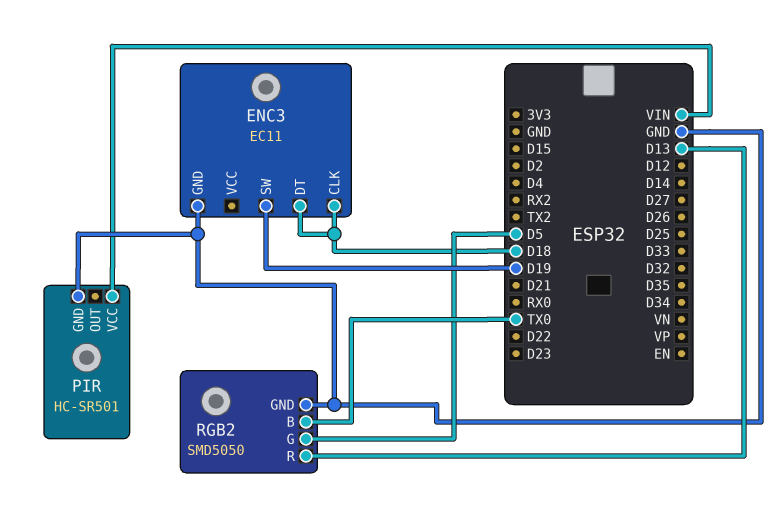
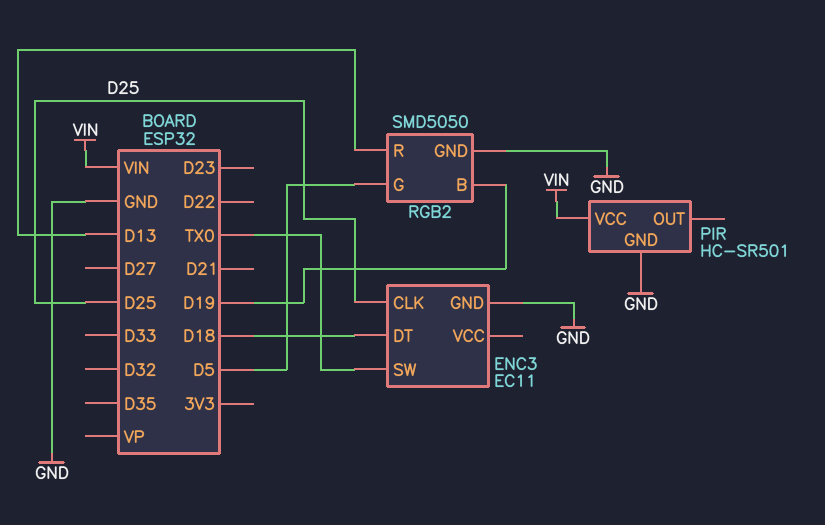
ENC3 pin CLK: D18 -> D25
ENC3 pin SW: D19 -> TX0
RGB2 pin B: TX0 -> D19

